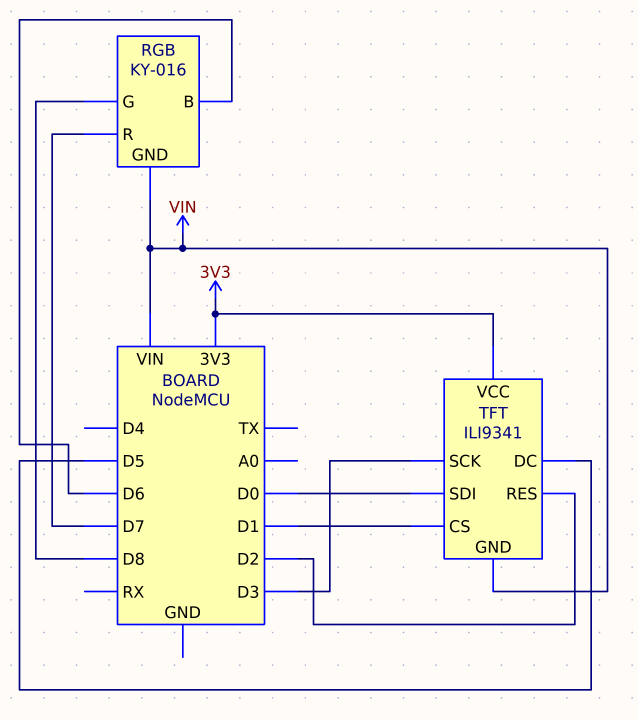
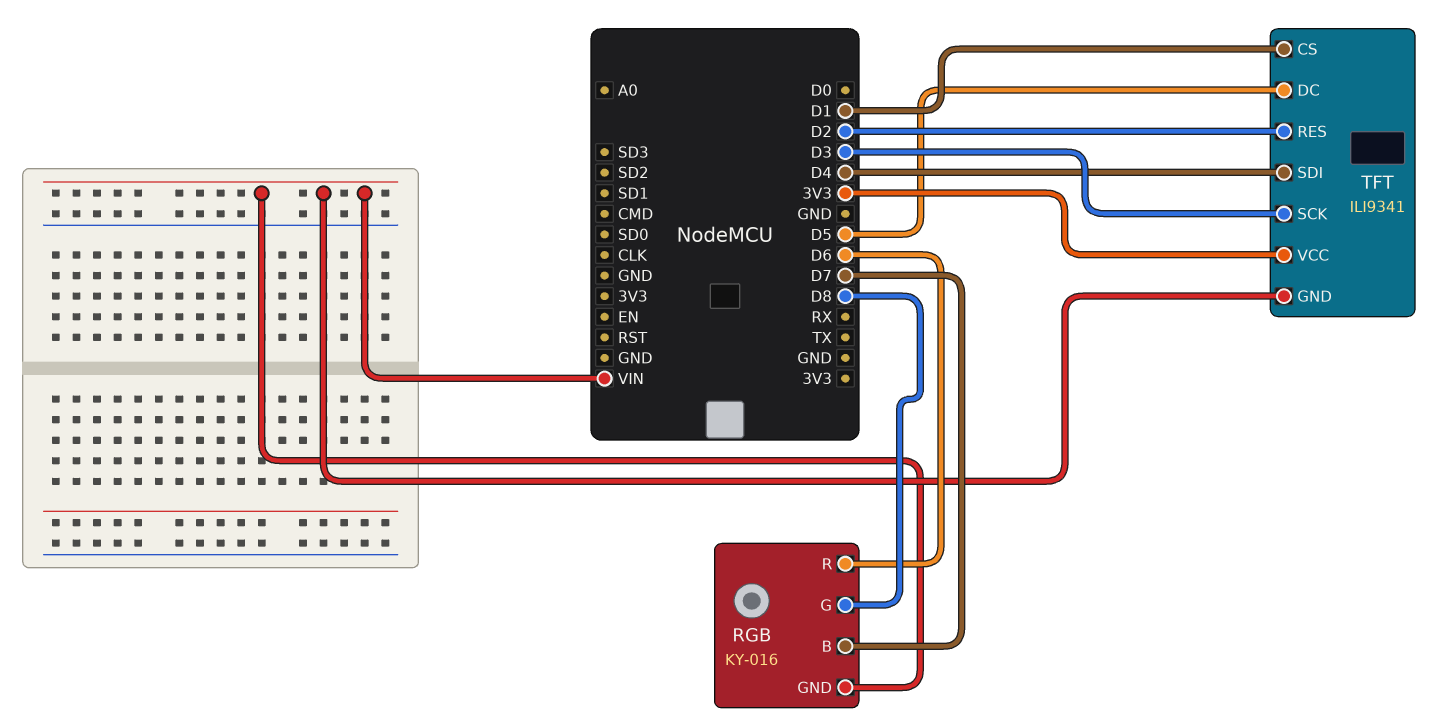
RGB pin B: D6 -> D7
RGB pin R: D7 -> D6
TFT pin SDI: D0 -> D4

